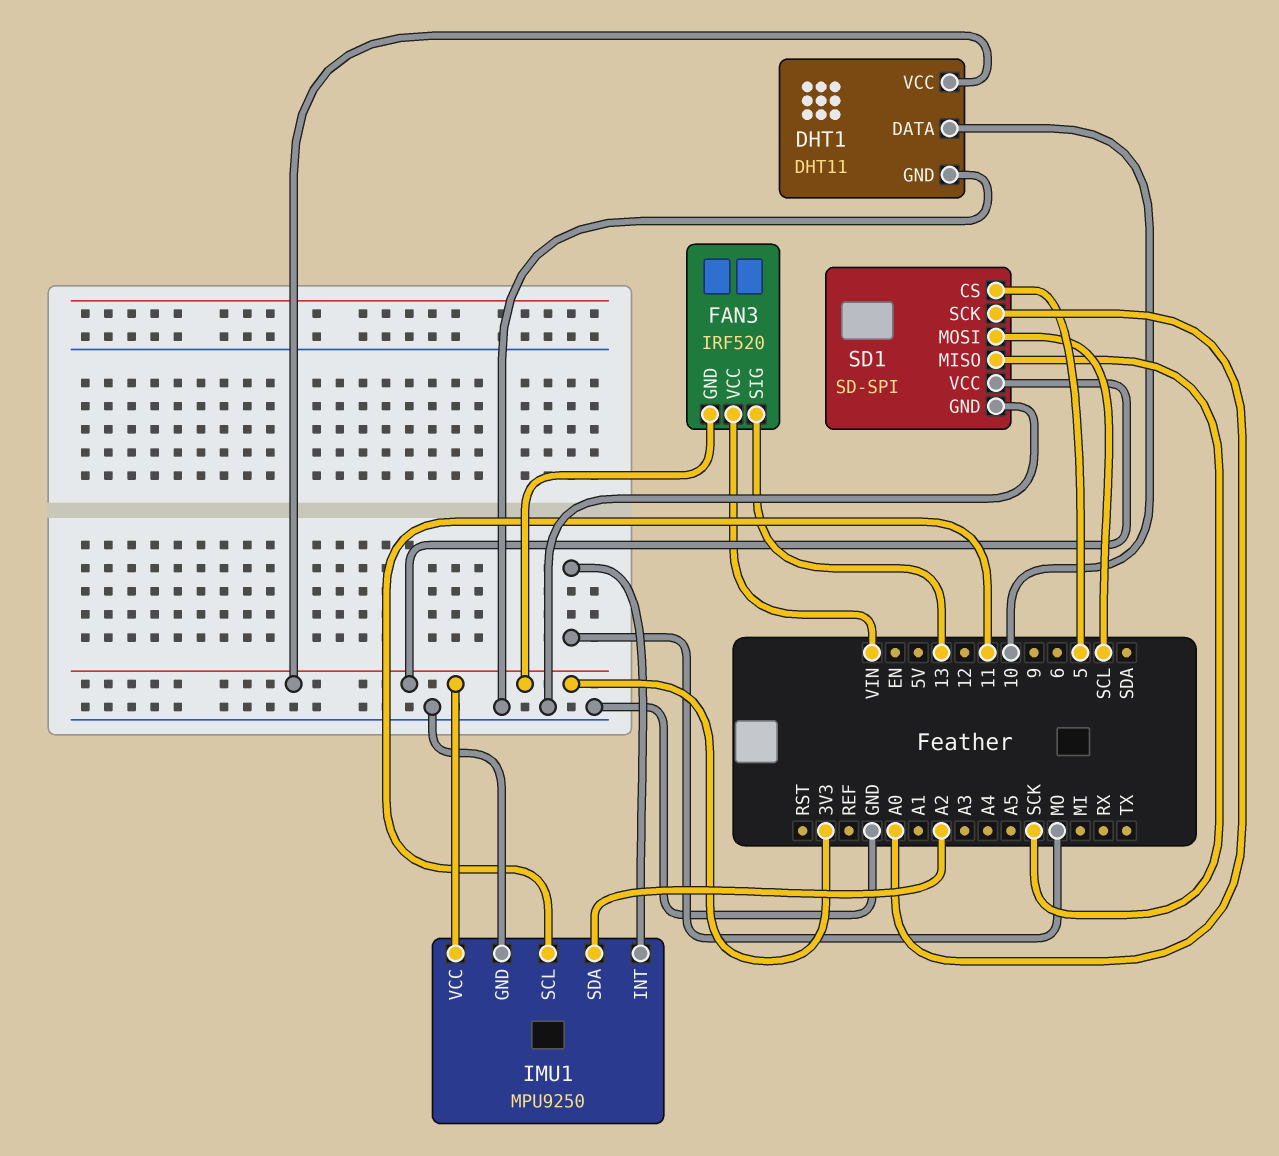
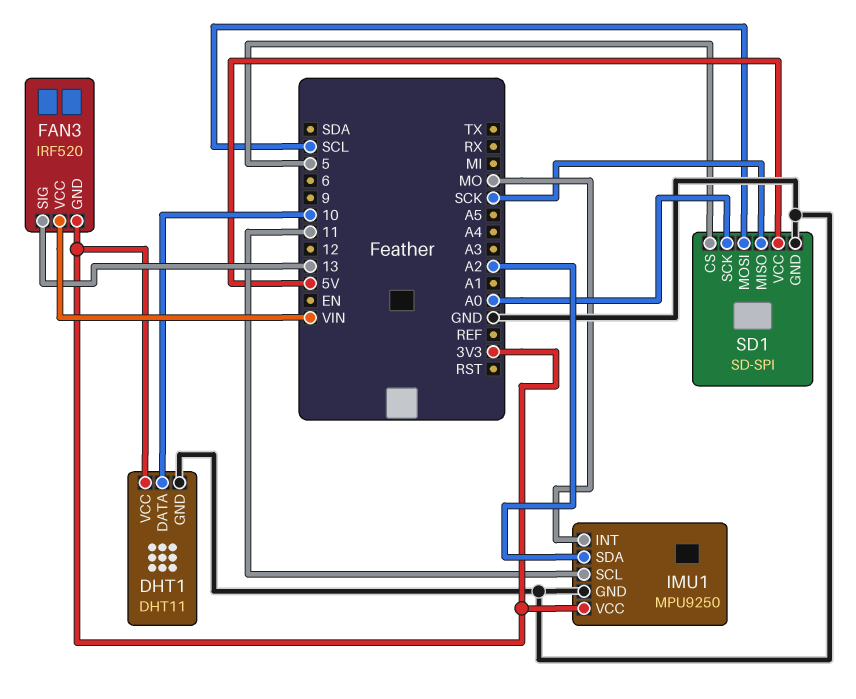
SD1 pin VCC: 3V3 -> 5V

